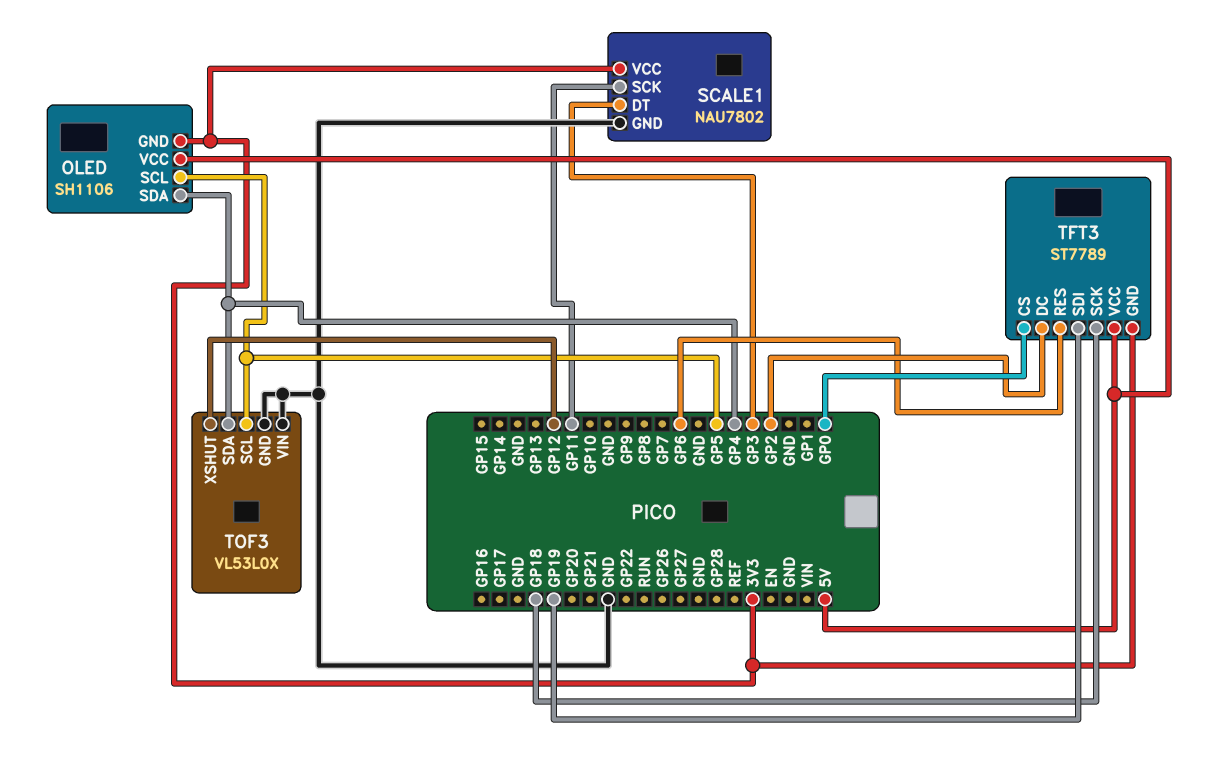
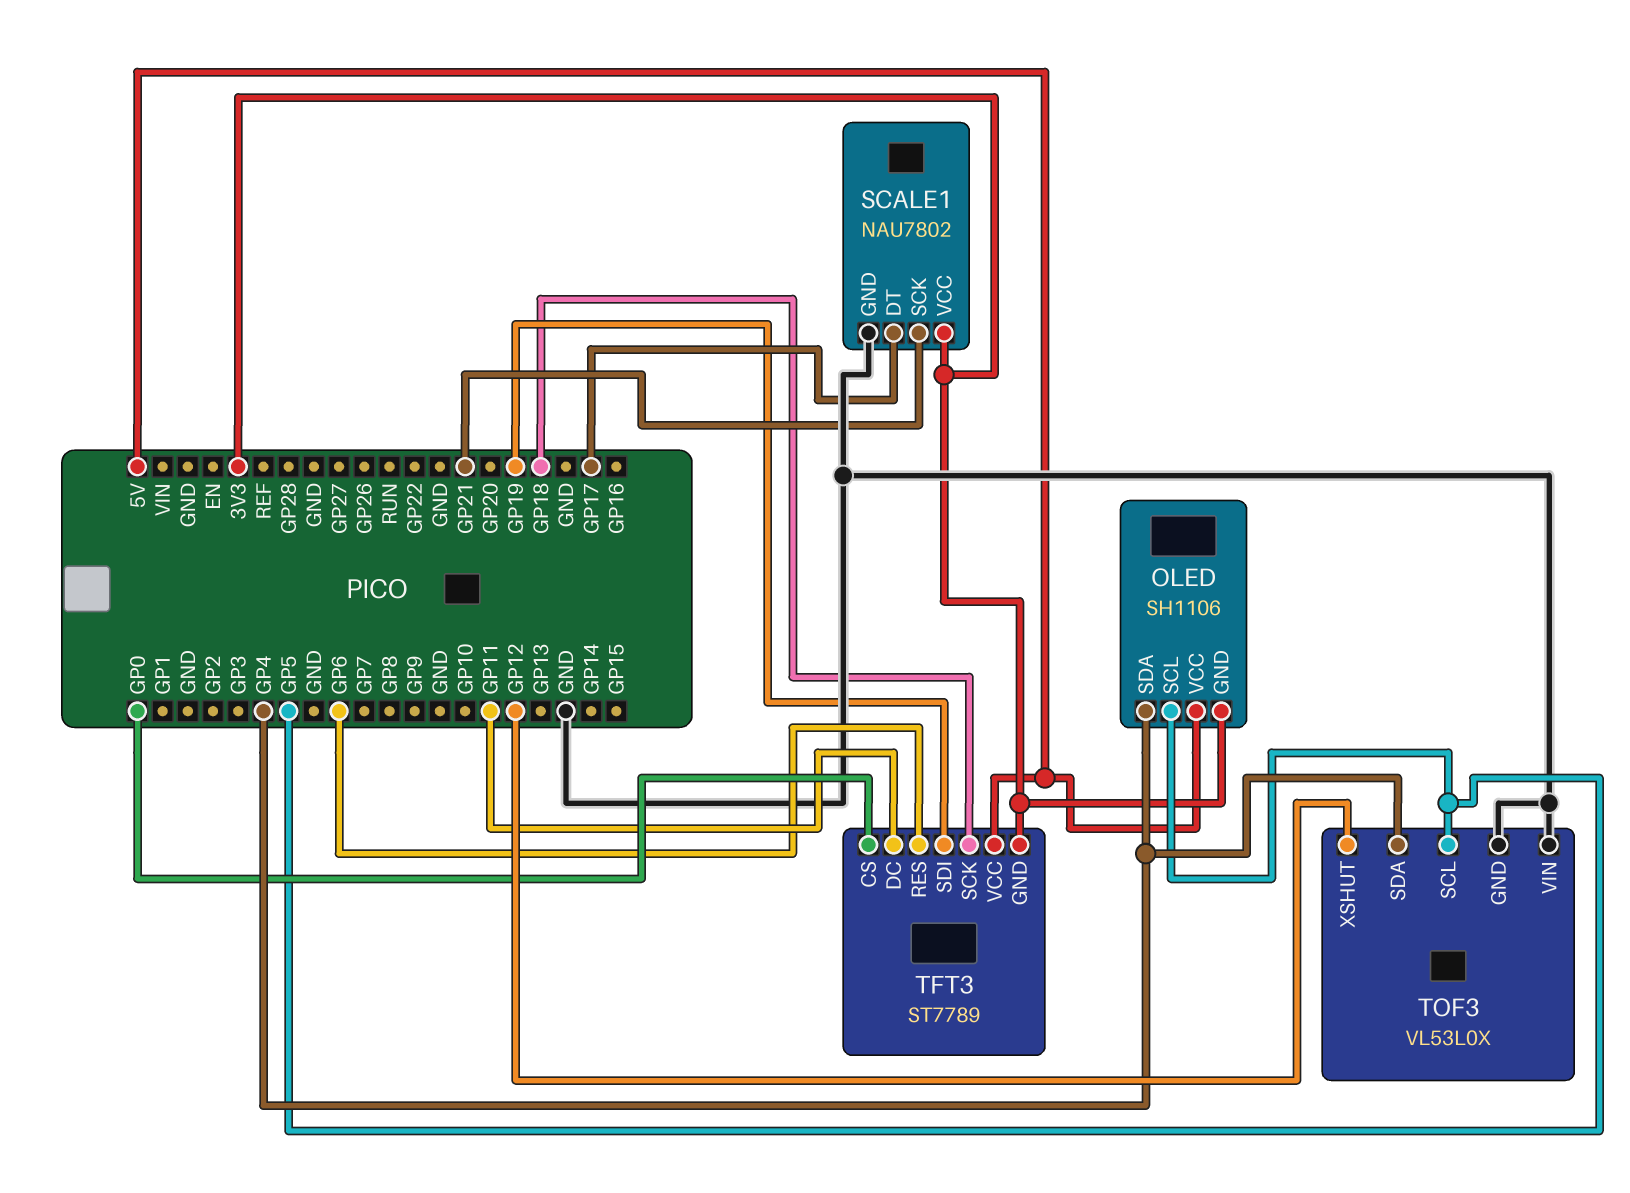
SCALE1 pin DT: GP3 -> GP17
SCALE1 pin SCK: GP11 -> GP21
TFT3 pin DC: GP2 -> GP11

